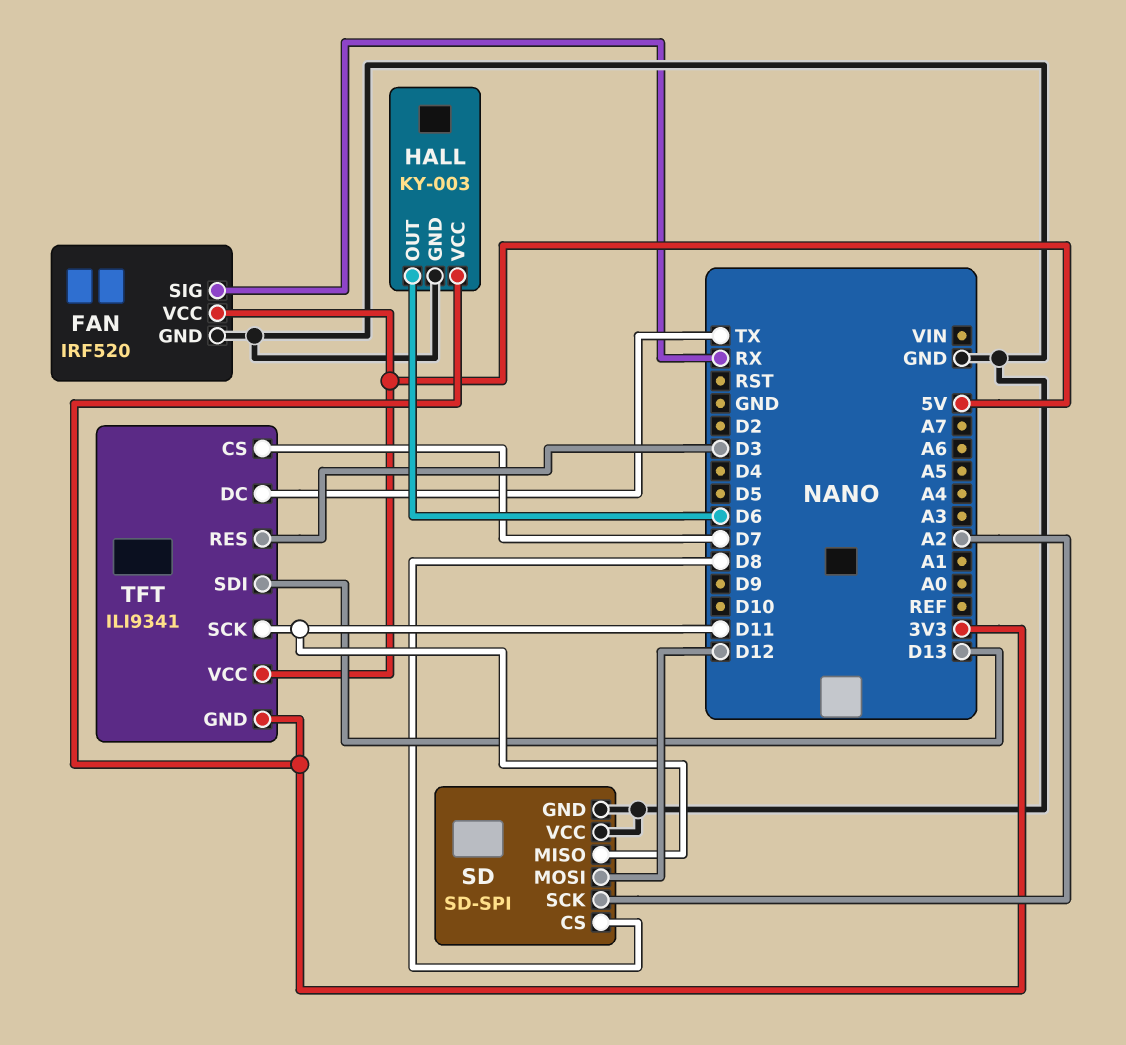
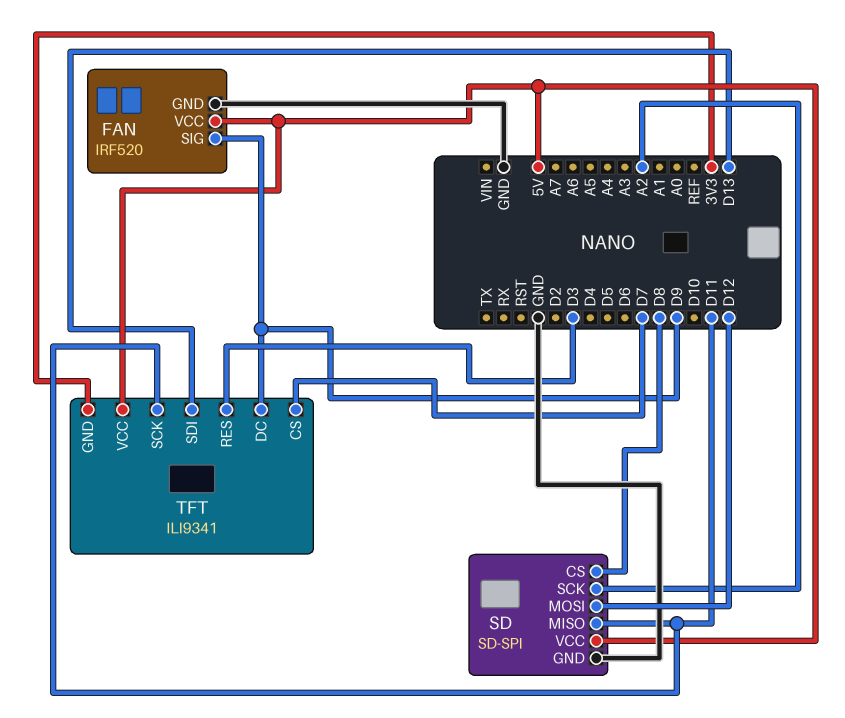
FAN pin SIG: RX -> D9
HALL: KY-003 -> none
HALL pin GND: GND -> none
HALL pin OUT: D6 -> none
HALL pin VCC: 3V3 -> none
SD pin VCC: GND -> 5V
TFT pin DC: TX -> D9

